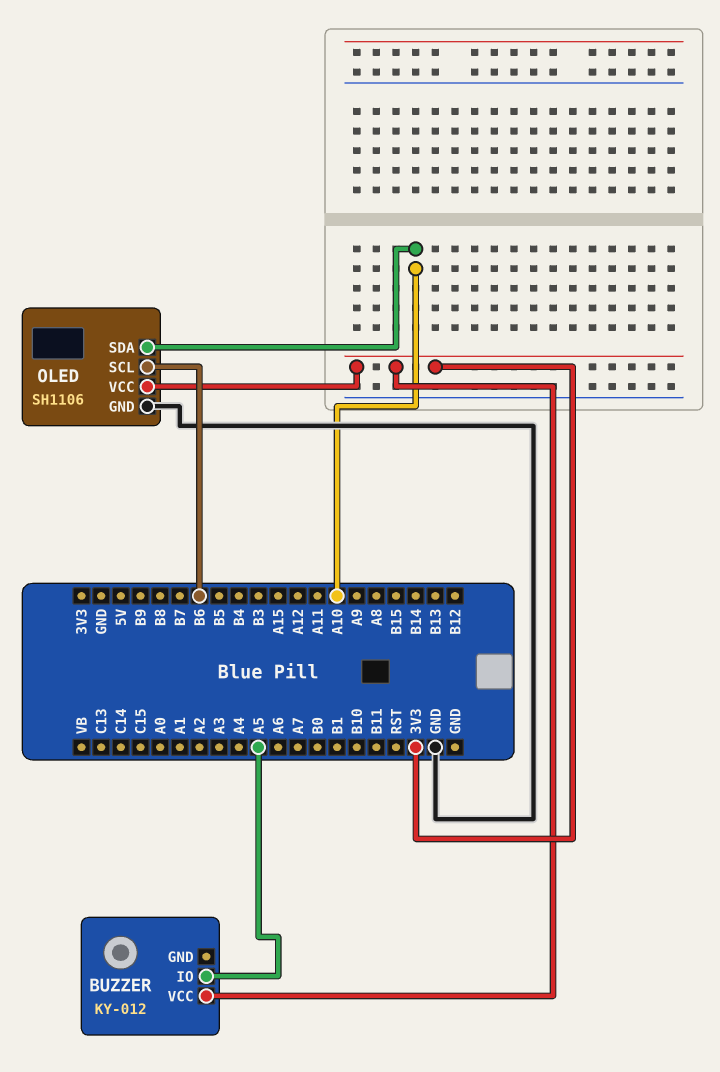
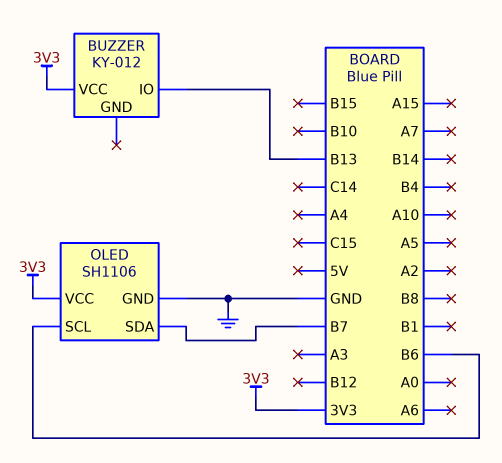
BUZZER pin IO: A5 -> B13
OLED pin SDA: A10 -> B7

